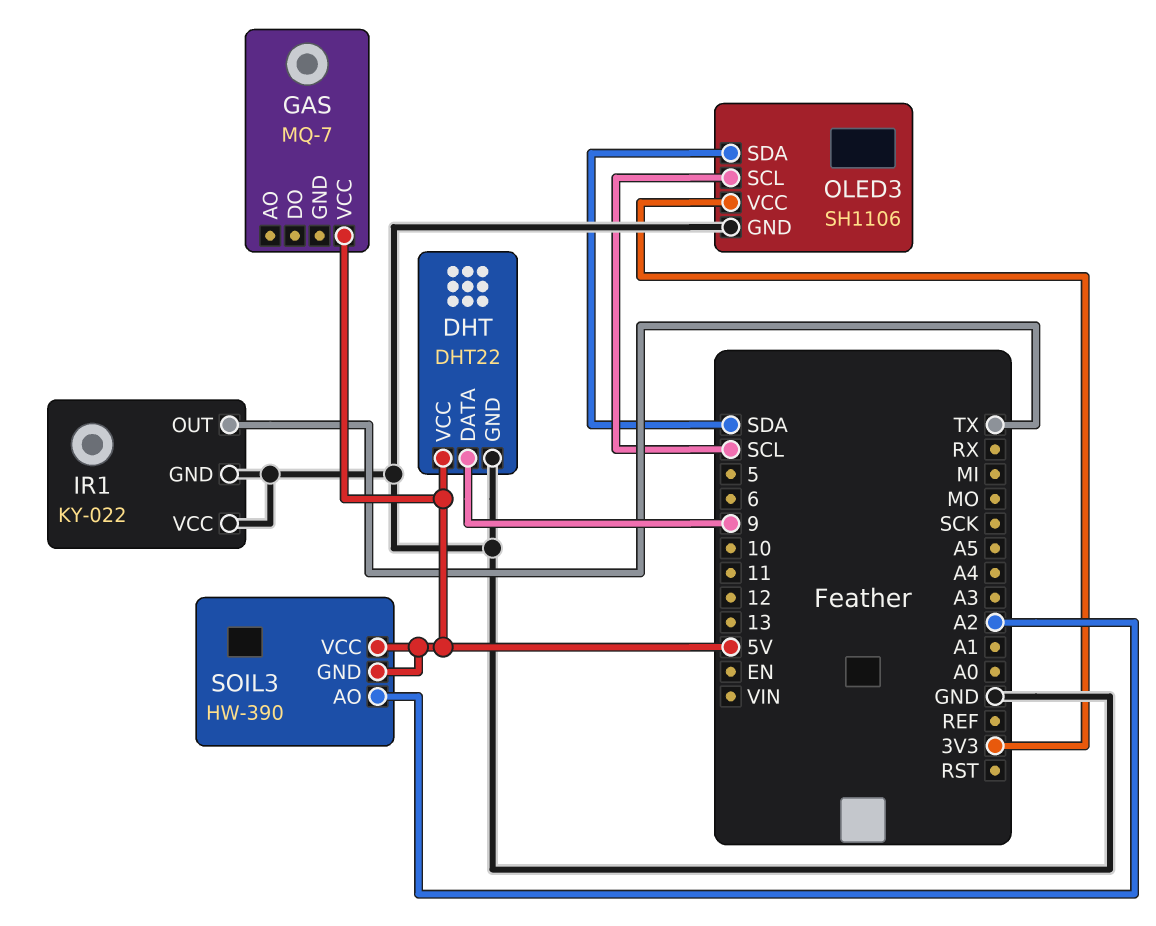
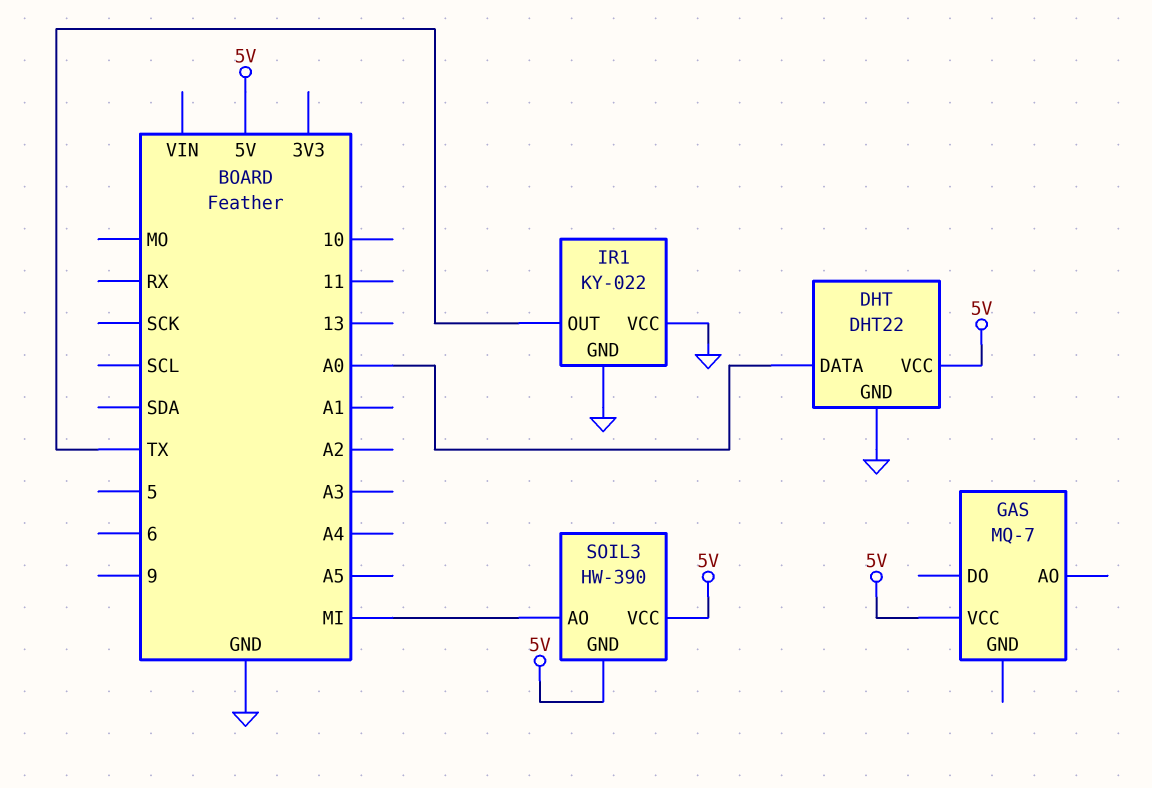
DHT pin DATA: 9 -> A0
OLED3: SH1106 -> none
OLED3 pin GND: GND -> none
OLED3 pin SCL: SCL -> none
OLED3 pin SDA: SDA -> none
OLED3 pin VCC: 3V3 -> none
SOIL3 pin AO: A2 -> MI

